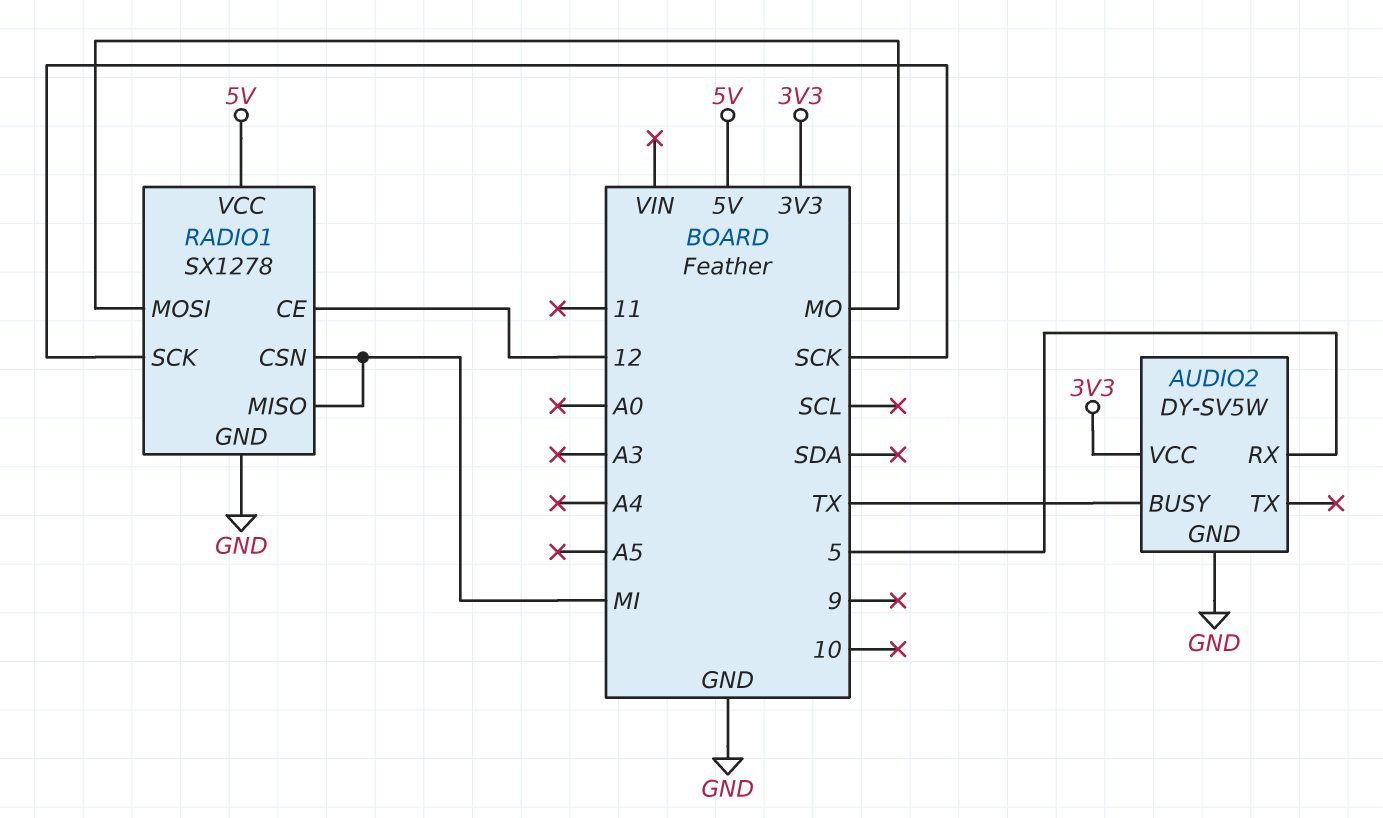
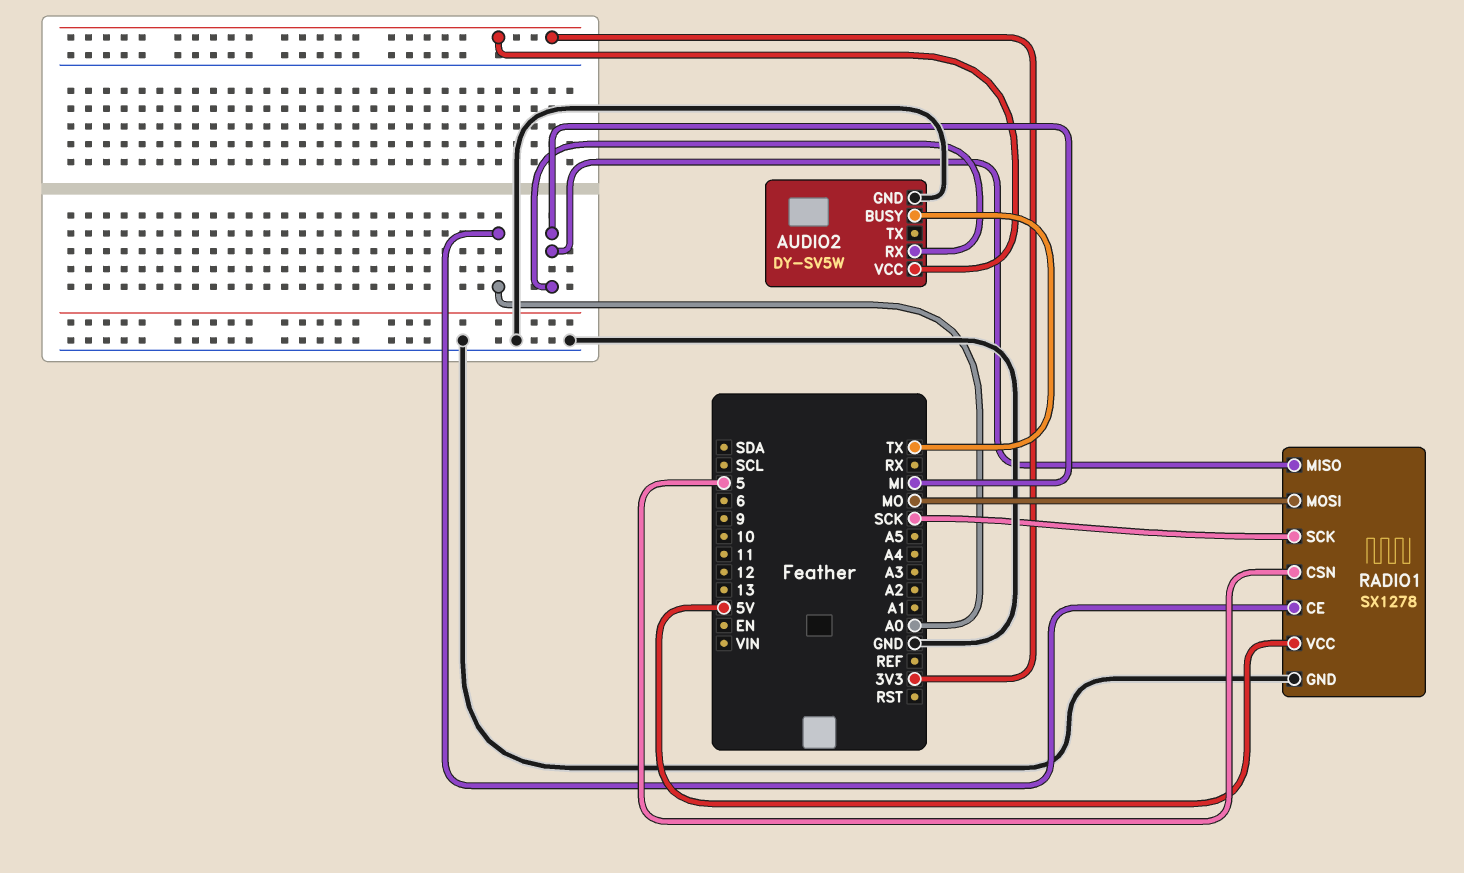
AUDIO2 pin RX: 5 -> MI
RADIO1 pin CE: 12 -> A0
RADIO1 pin CSN: MI -> 5

